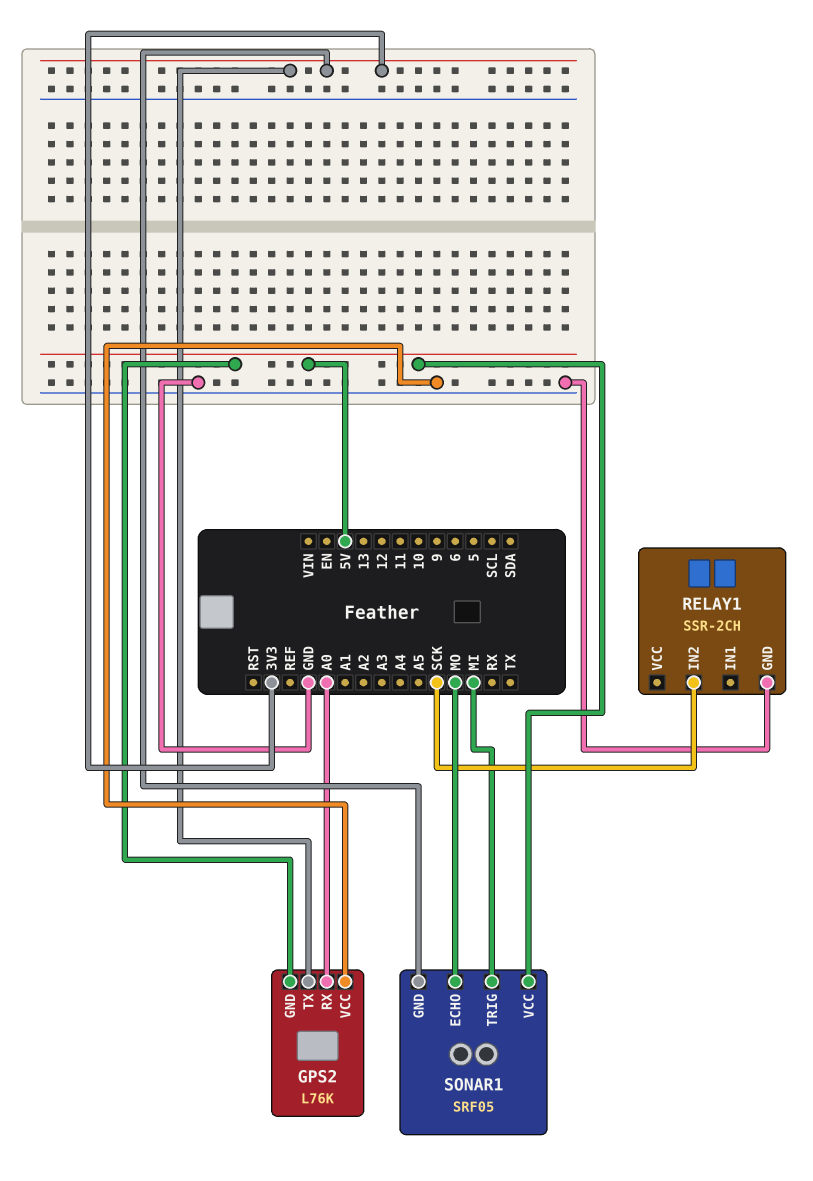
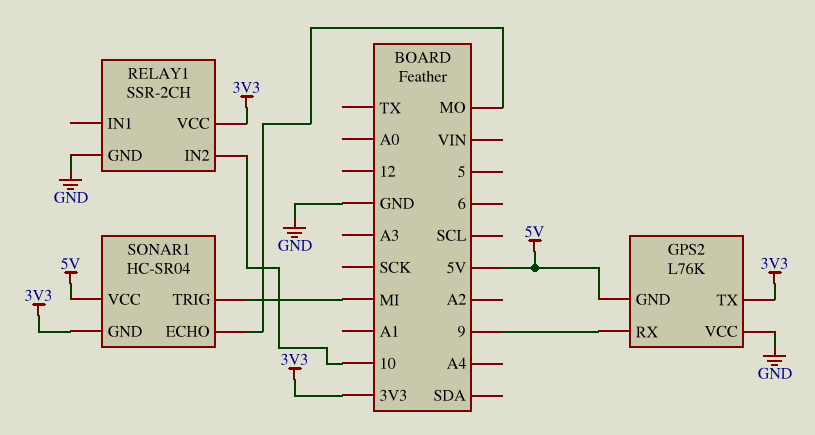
GPS2 pin RX: A0 -> 9
RELAY1 pin IN2: SCK -> 10
RELAY1 pin VCC: none -> 3V3
SONAR1: SRF05 -> HC-SR04

